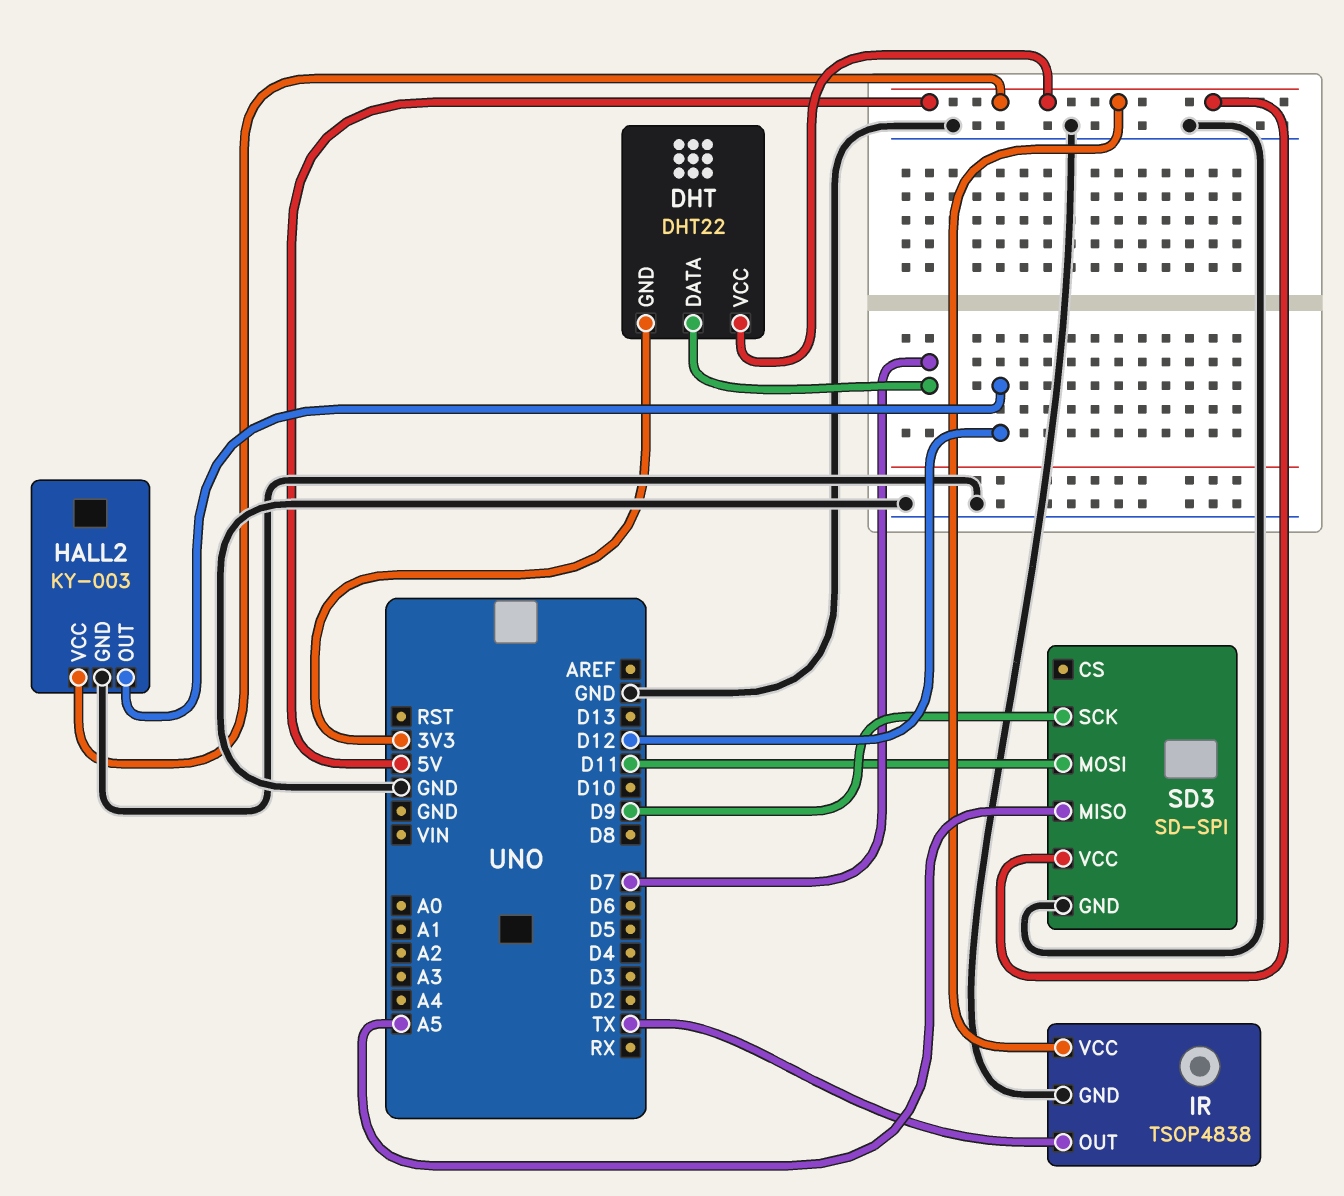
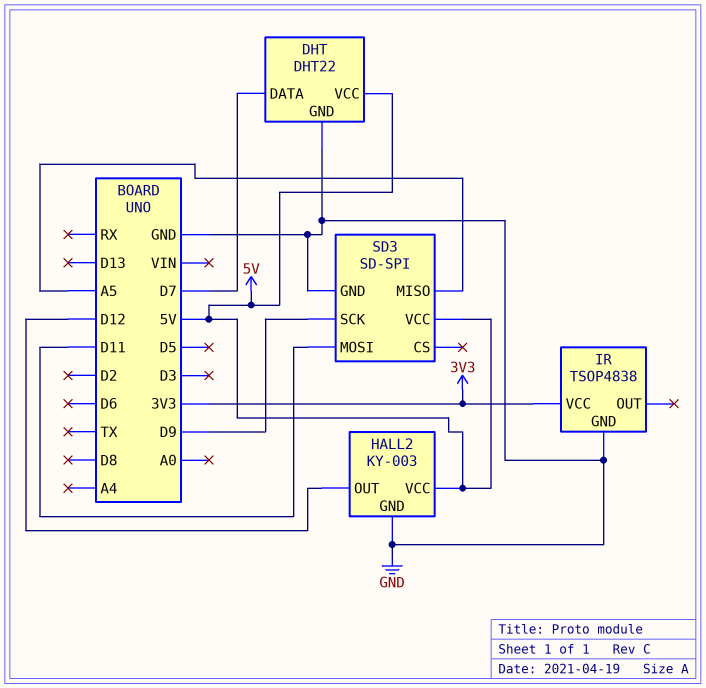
DHT pin GND: 3V3 -> GND
IR pin OUT: TX -> none
IR pin VCC: 5V -> 3V3

